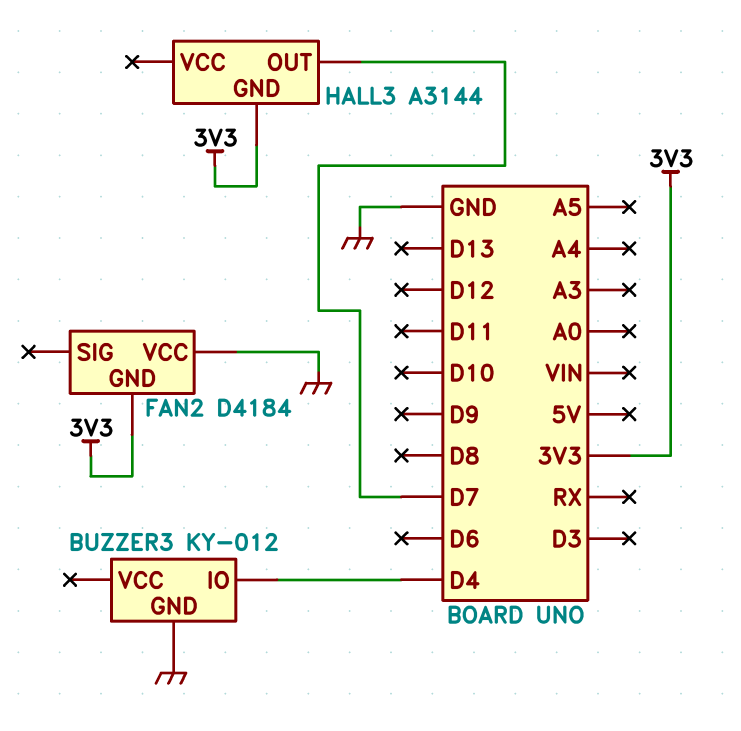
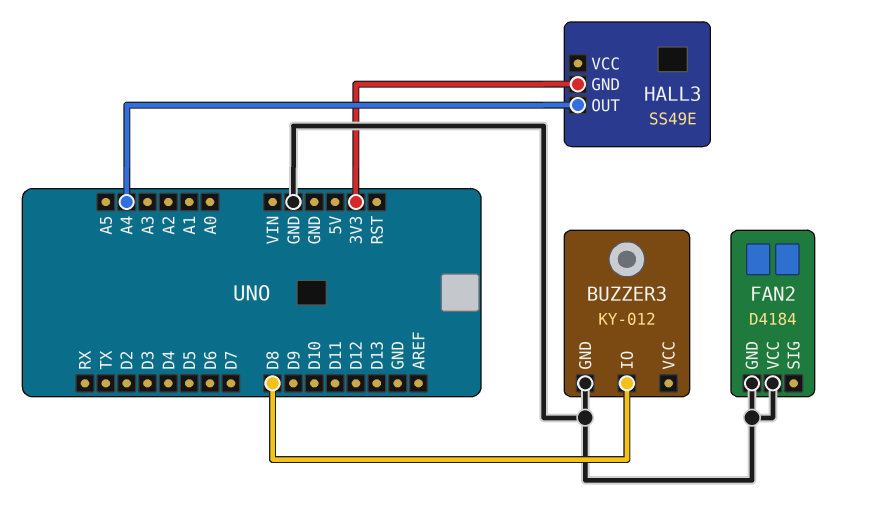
BUZZER3 pin IO: D4 -> D8
FAN2 pin GND: 3V3 -> GND
HALL3: A3144 -> SS49E
HALL3 pin OUT: D7 -> A4

